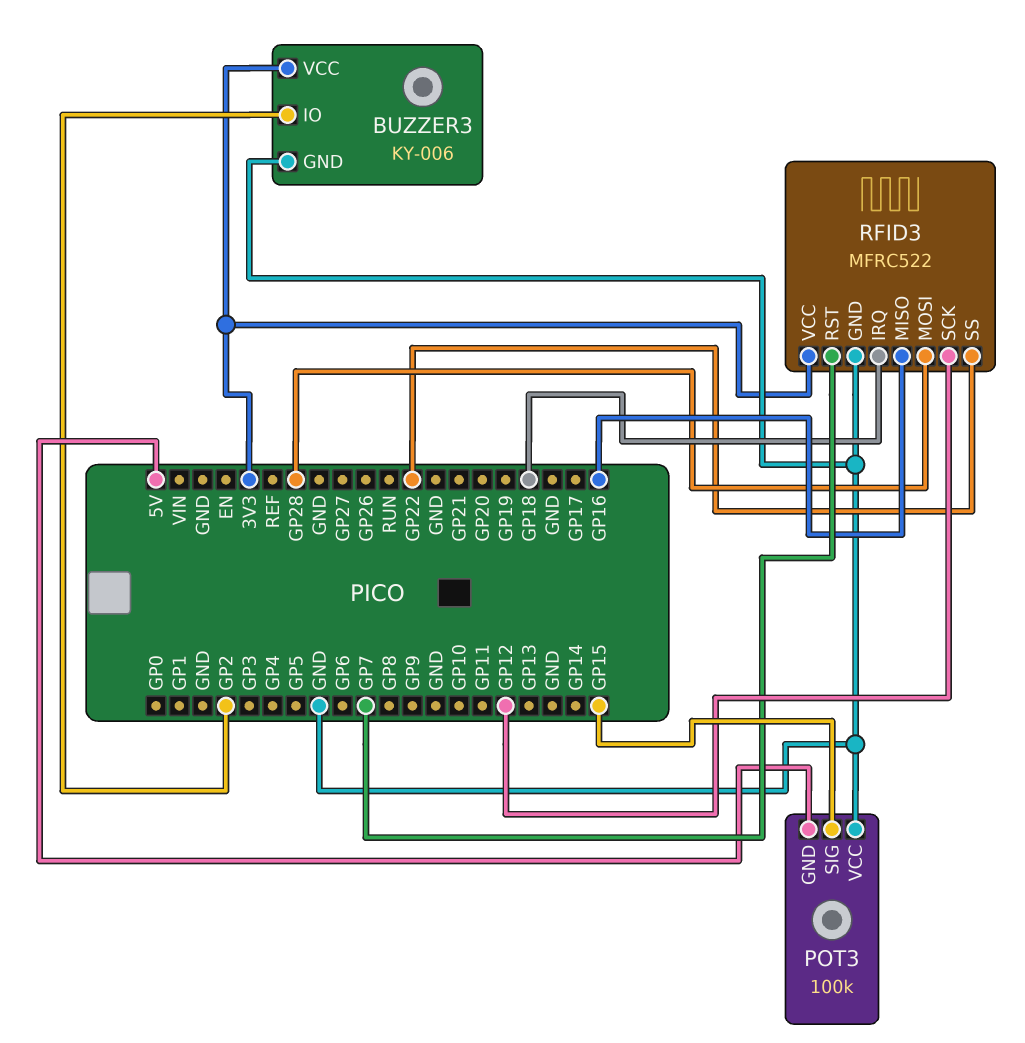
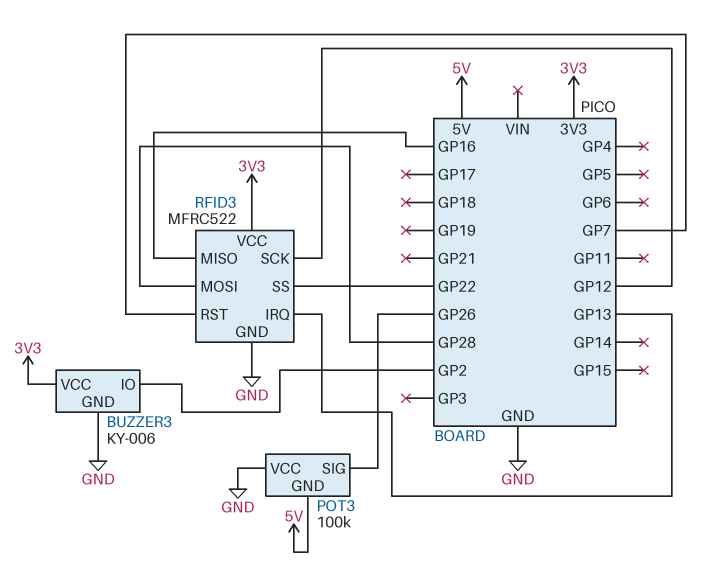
POT3 pin SIG: GP15 -> GP26
RFID3 pin IRQ: GP18 -> GP13

